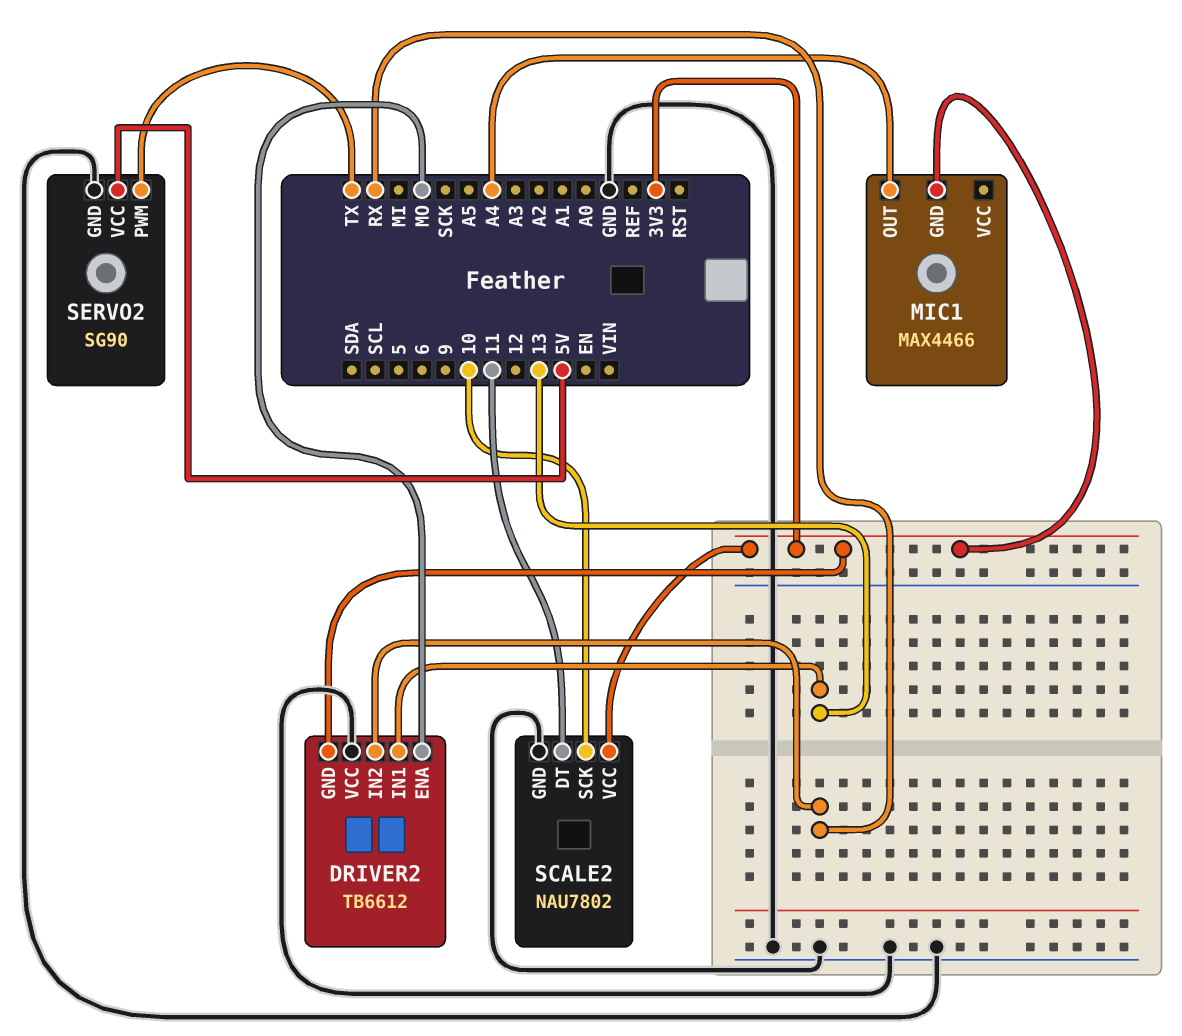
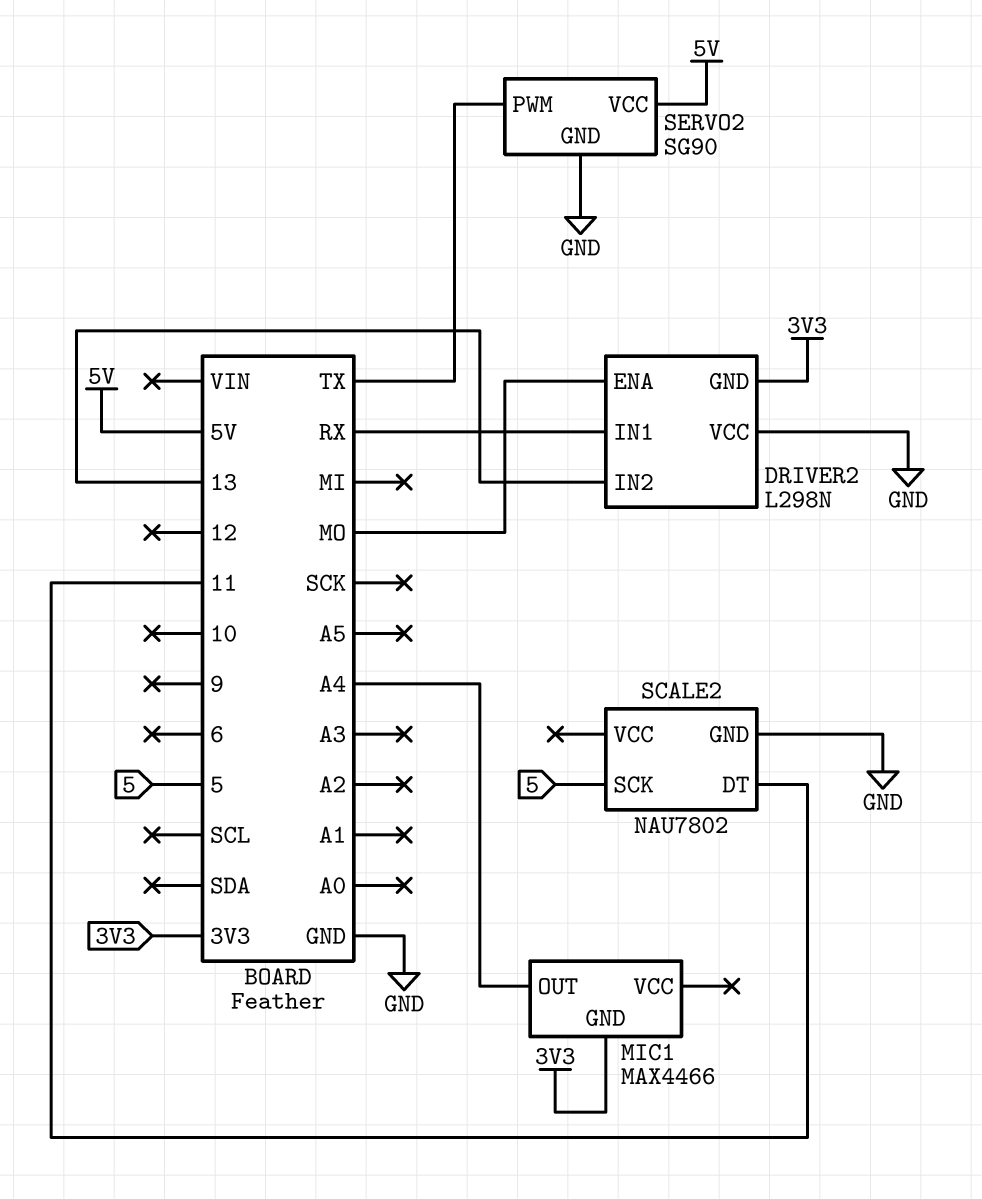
DRIVER2: TB6612 -> L298N
DRIVER2 pin IN1: 13 -> RX
DRIVER2 pin IN2: RX -> 13
SCALE2 pin SCK: 10 -> 5
SCALE2 pin VCC: 3V3 -> none

